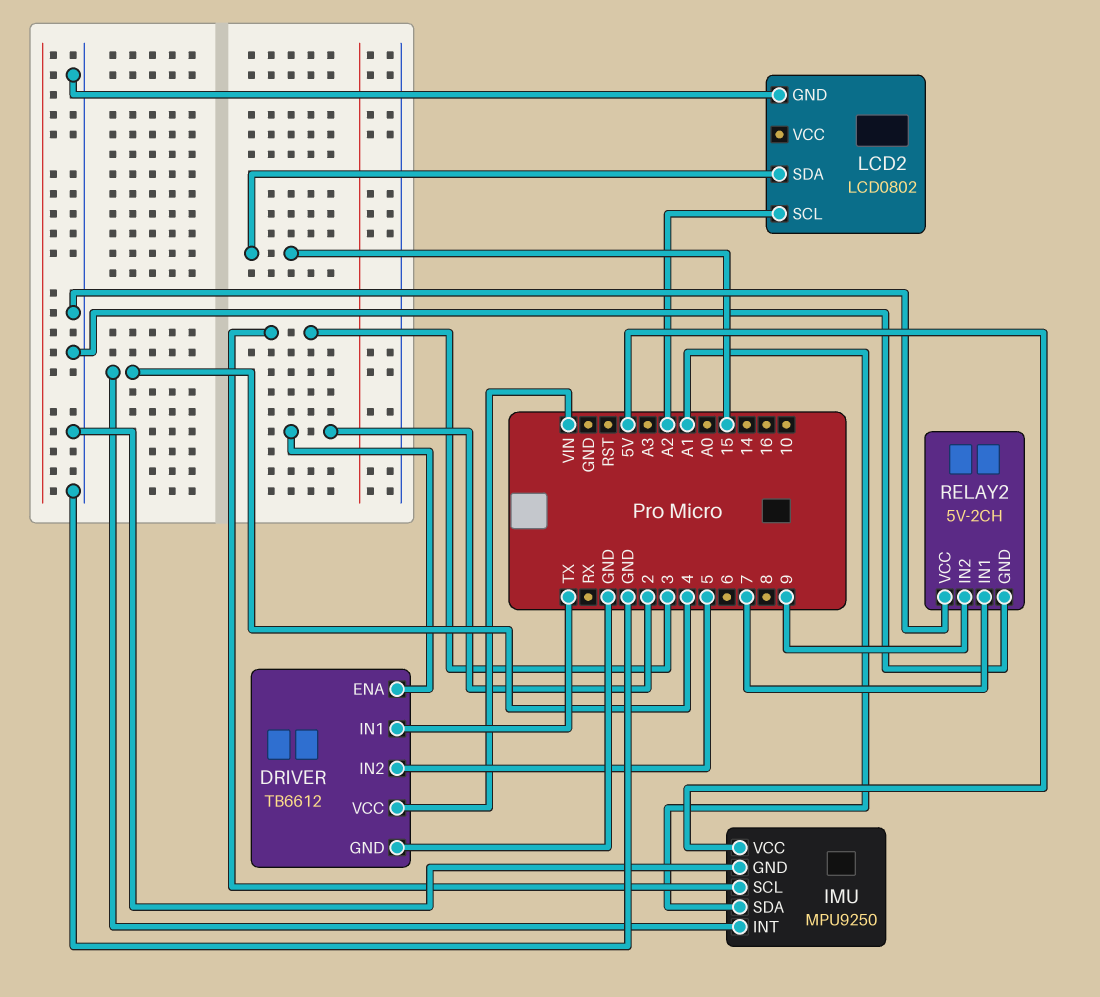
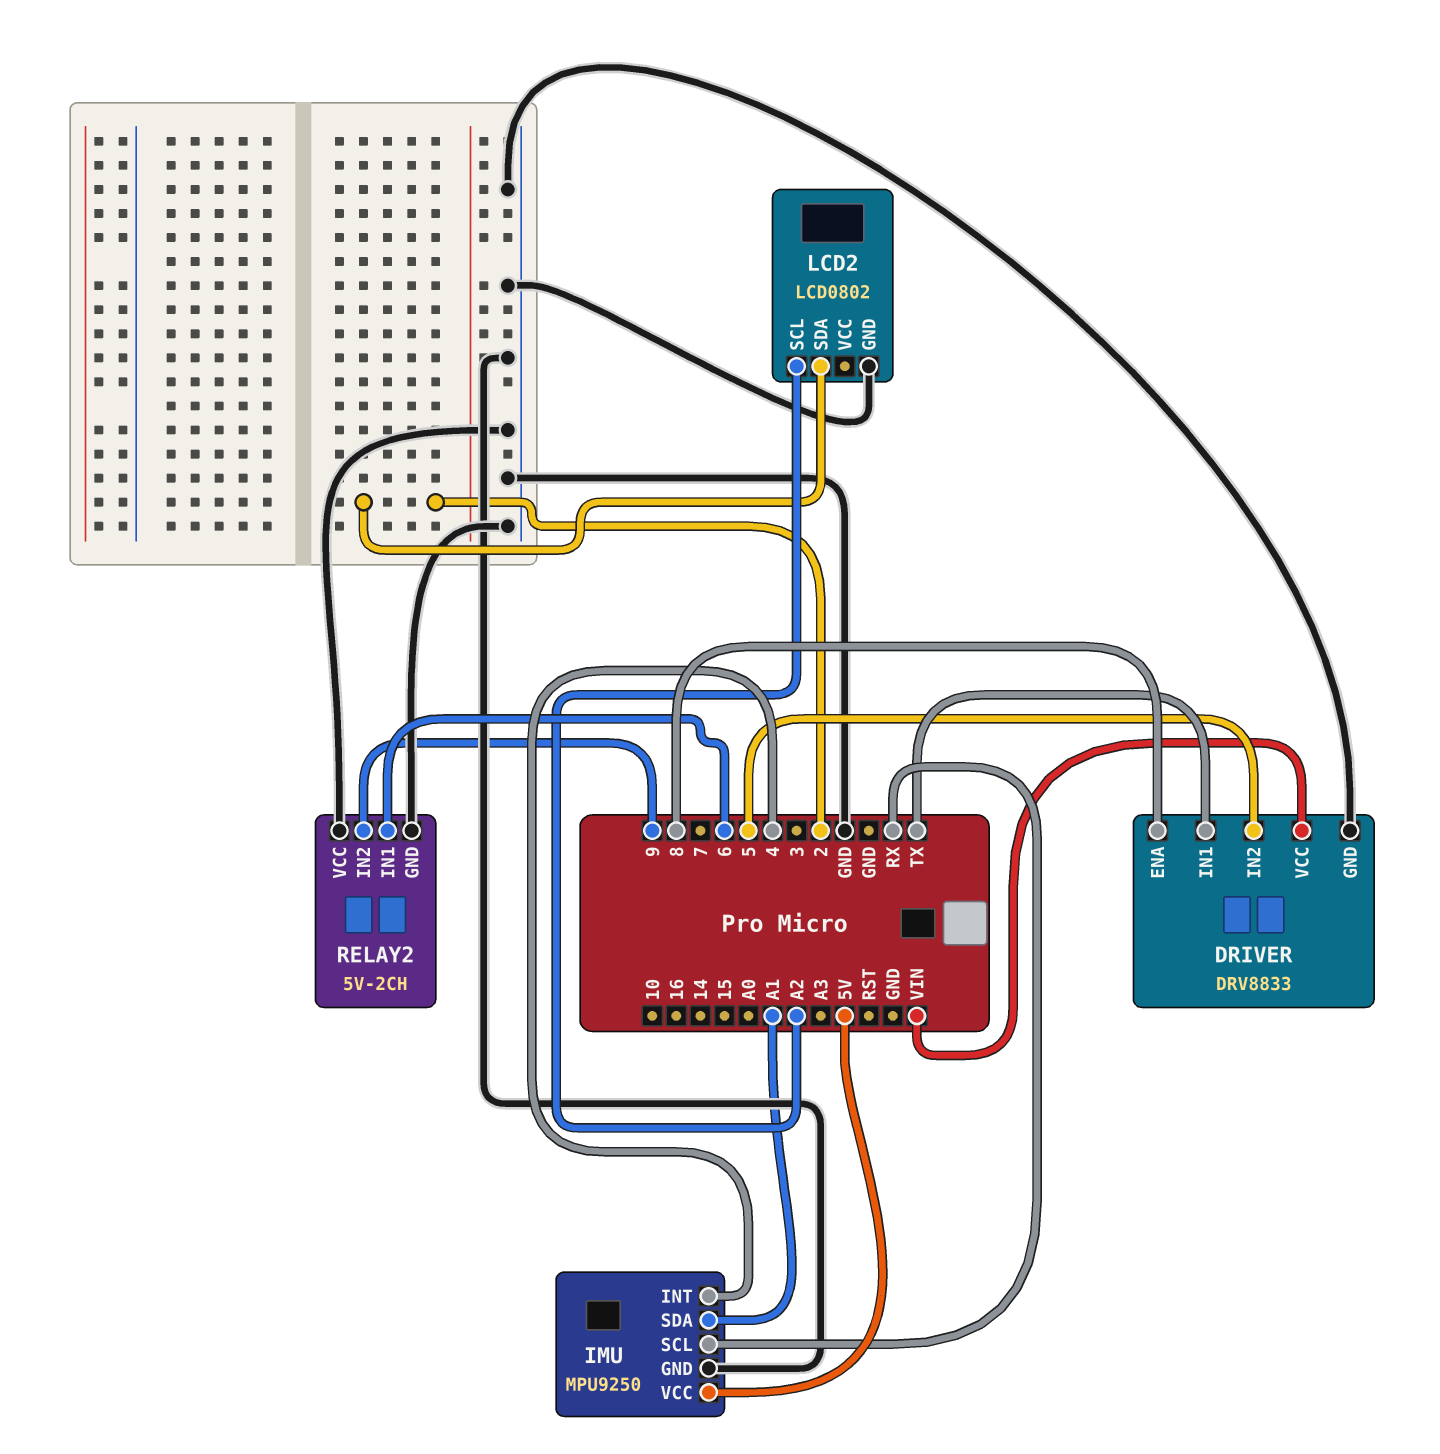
DRIVER: TB6612 -> DRV8833
DRIVER pin ENA: 2 -> 8
IMU pin SCL: 3 -> RX
LCD2 pin SDA: 15 -> 2
RELAY2 pin IN1: 7 -> 6

